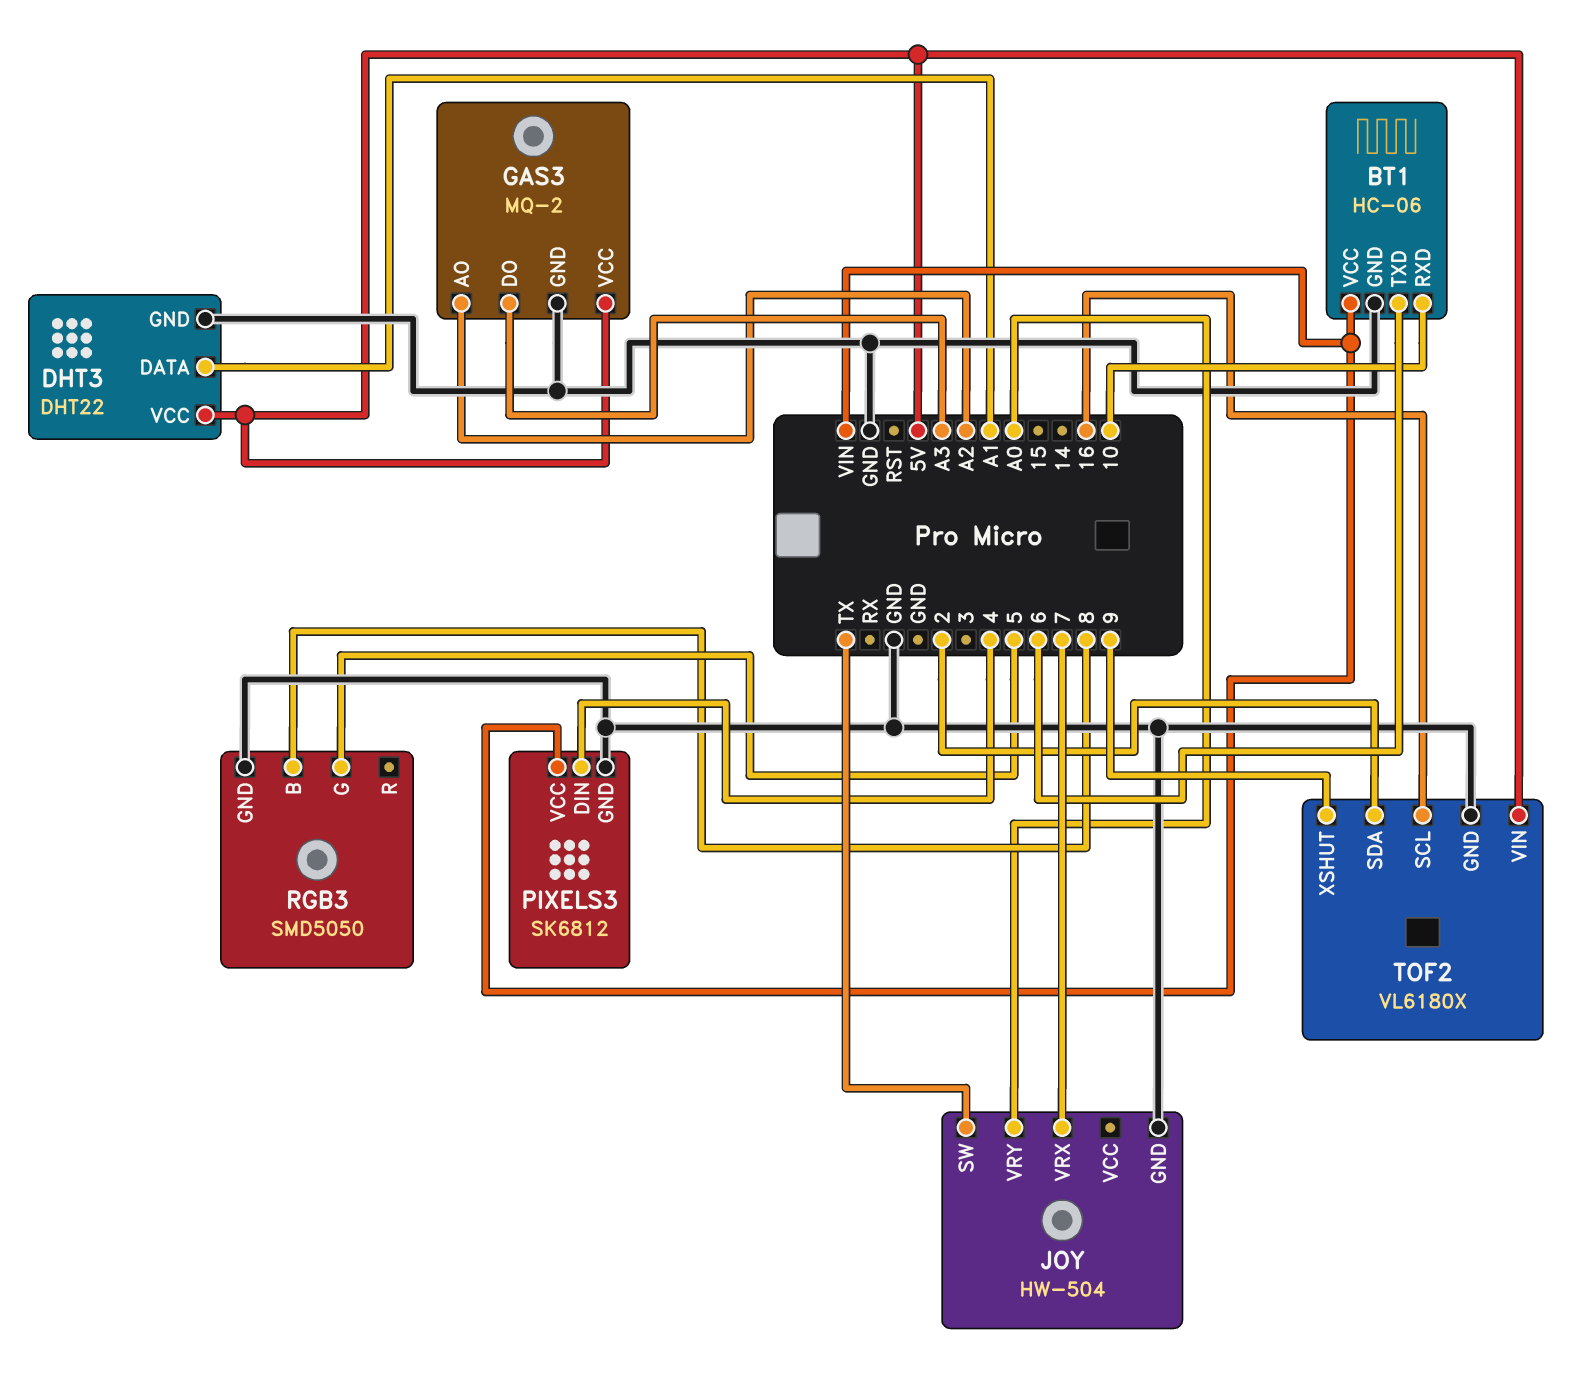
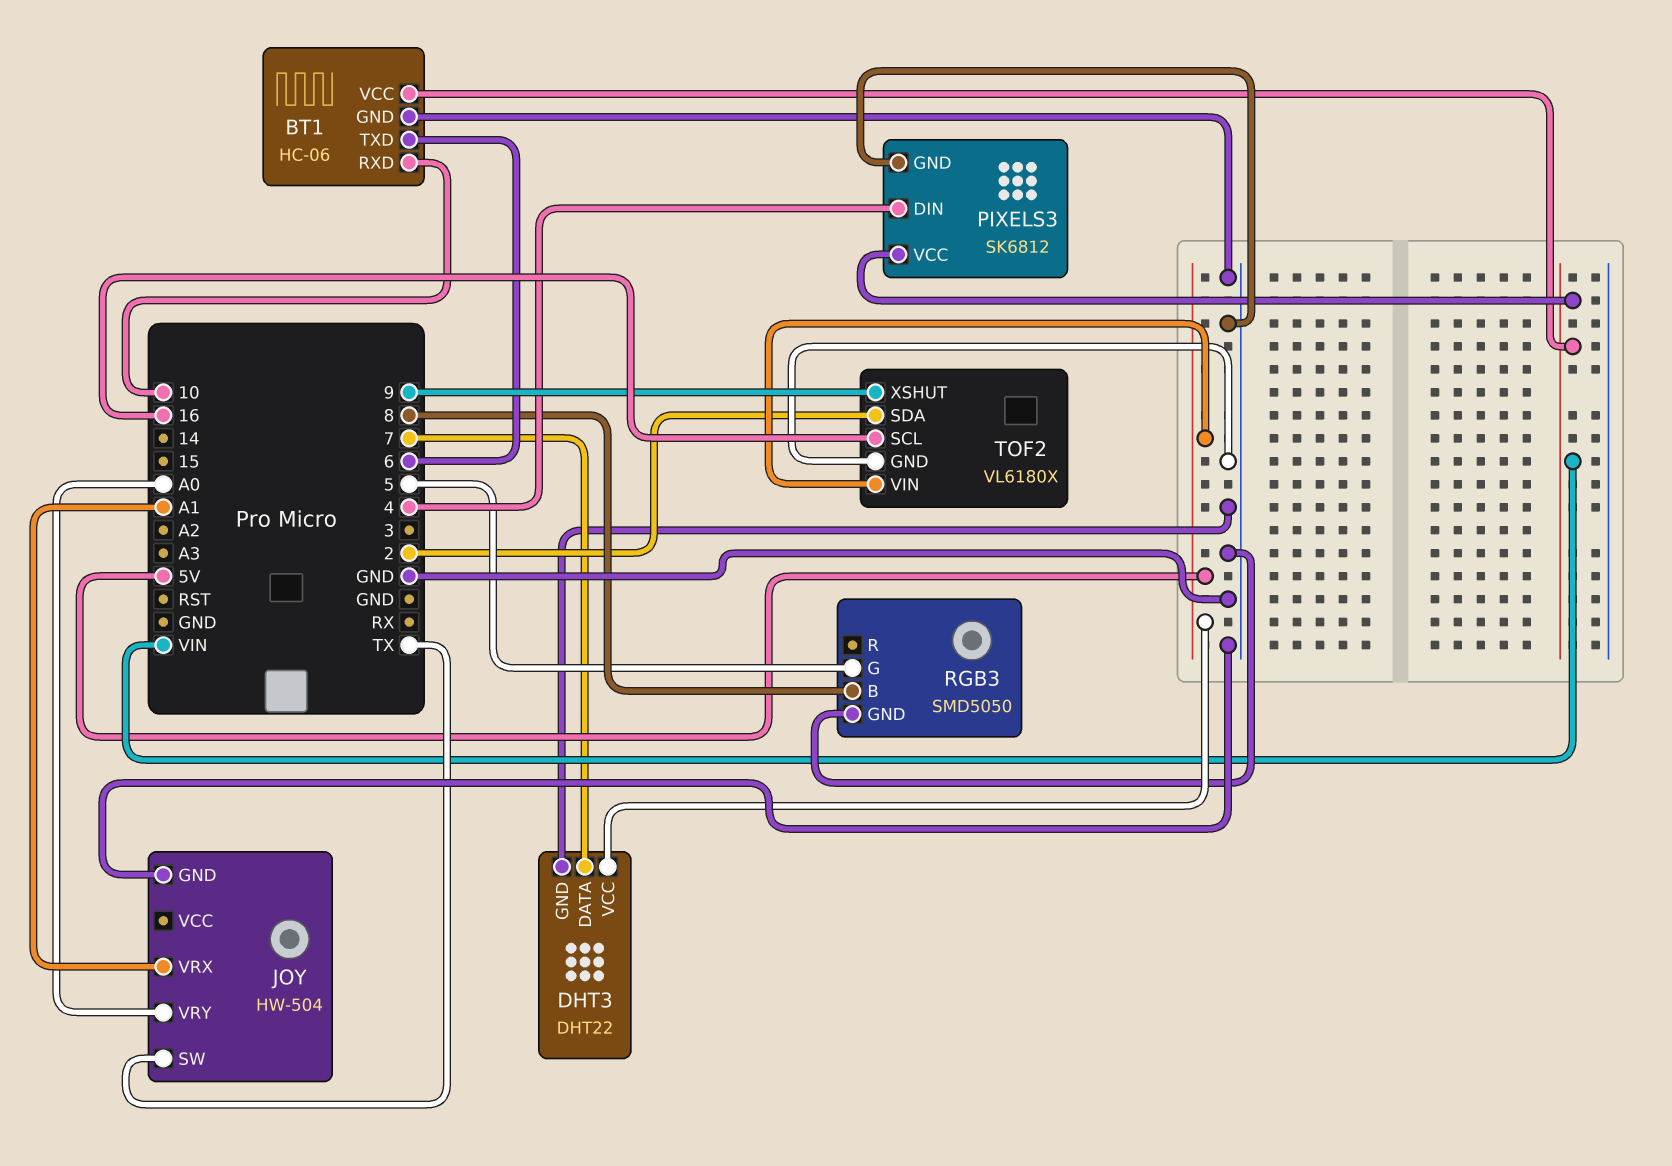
DHT3 pin DATA: A1 -> 7
GAS3: MQ-2 -> none
GAS3 pin AO: A2 -> none
GAS3 pin DO: A3 -> none
GAS3 pin GND: GND -> none
GAS3 pin VCC: 5V -> none
JOY pin VRX: 7 -> A1

